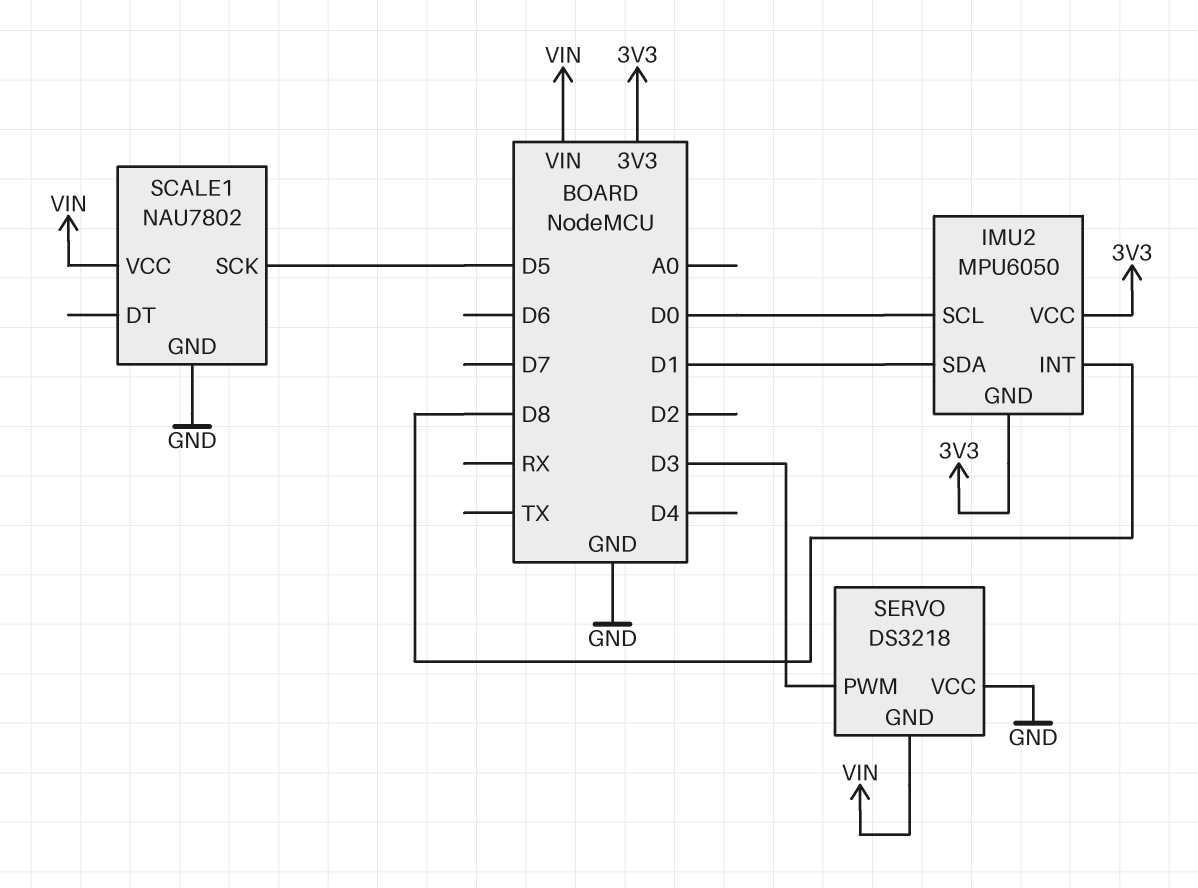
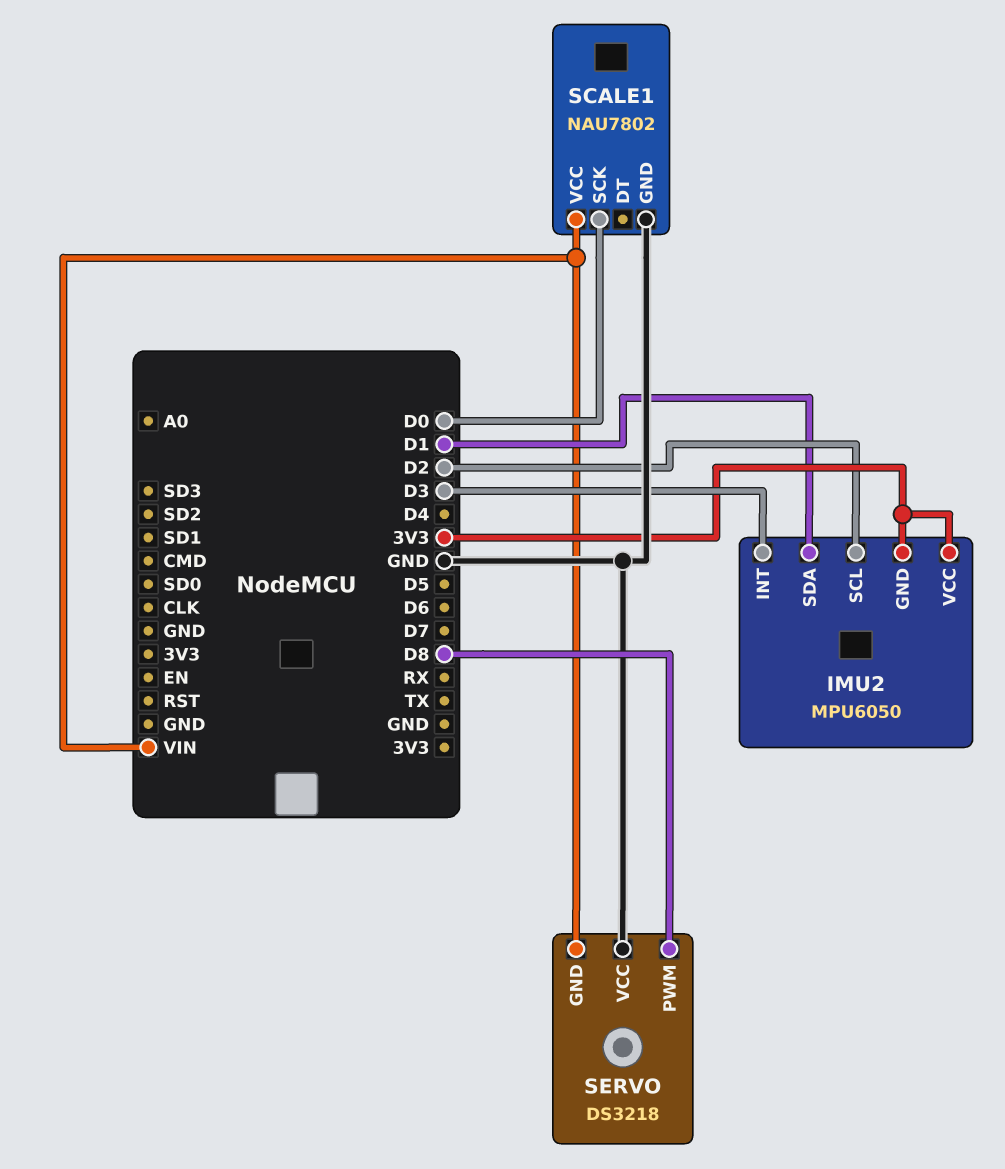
IMU2 pin INT: D8 -> D3
IMU2 pin SCL: D0 -> D2
SCALE1 pin SCK: D5 -> D0
SERVO pin PWM: D3 -> D8

